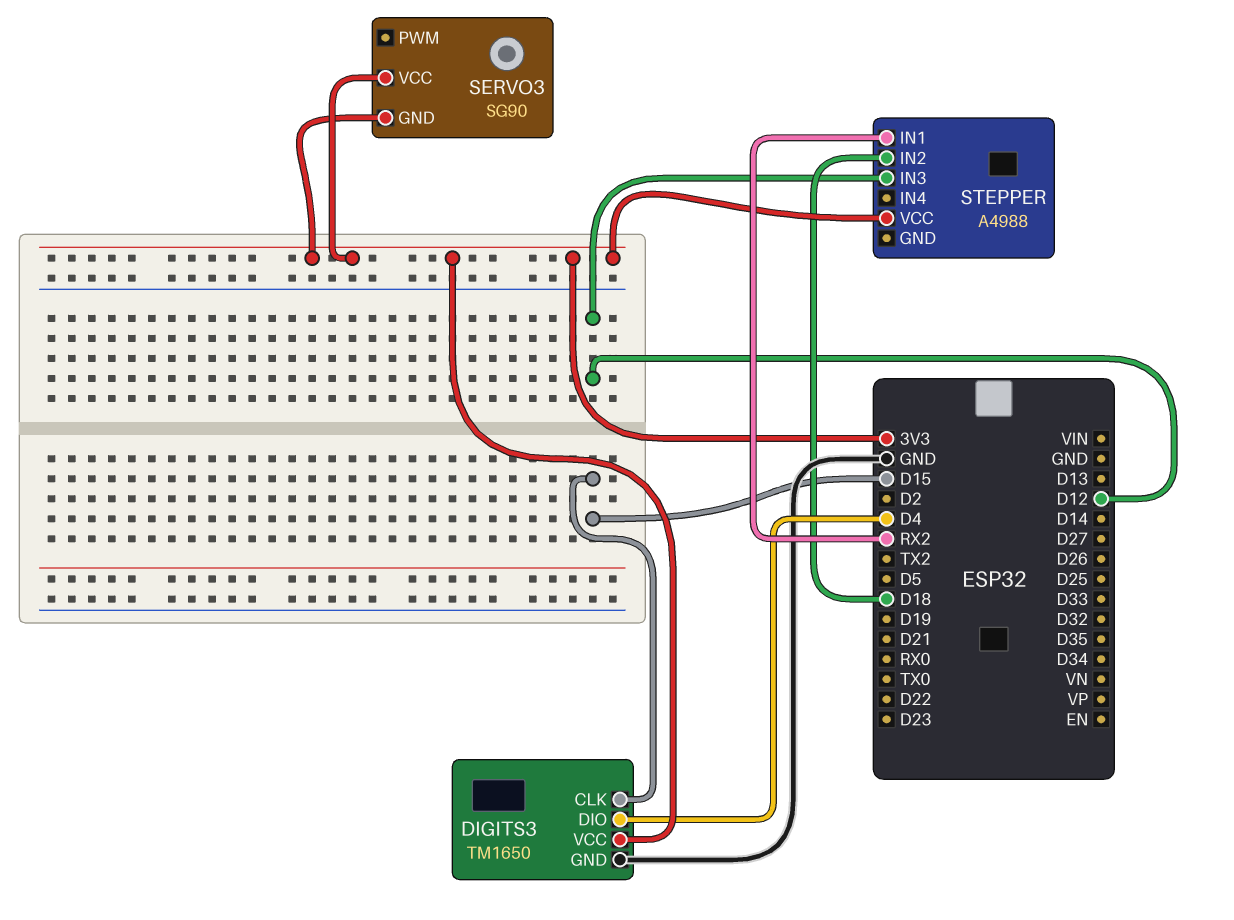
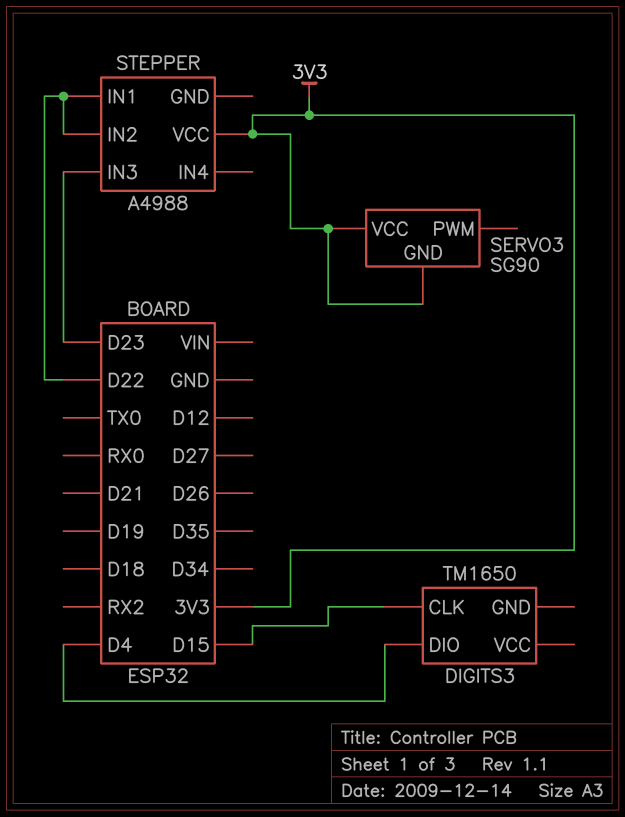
DIGITS3 pin GND: GND -> none
DIGITS3 pin VCC: 3V3 -> none
STEPPER pin IN1: RX2 -> D22
STEPPER pin IN2: D18 -> D22
STEPPER pin IN3: D12 -> D23

